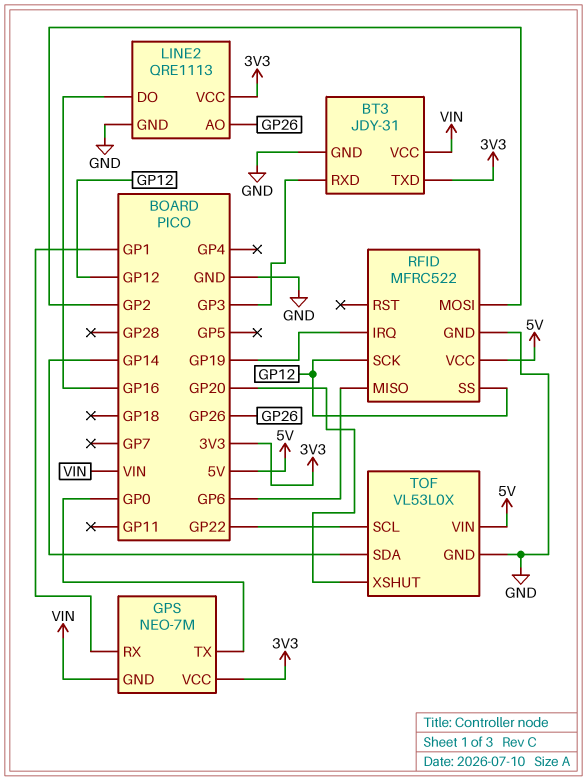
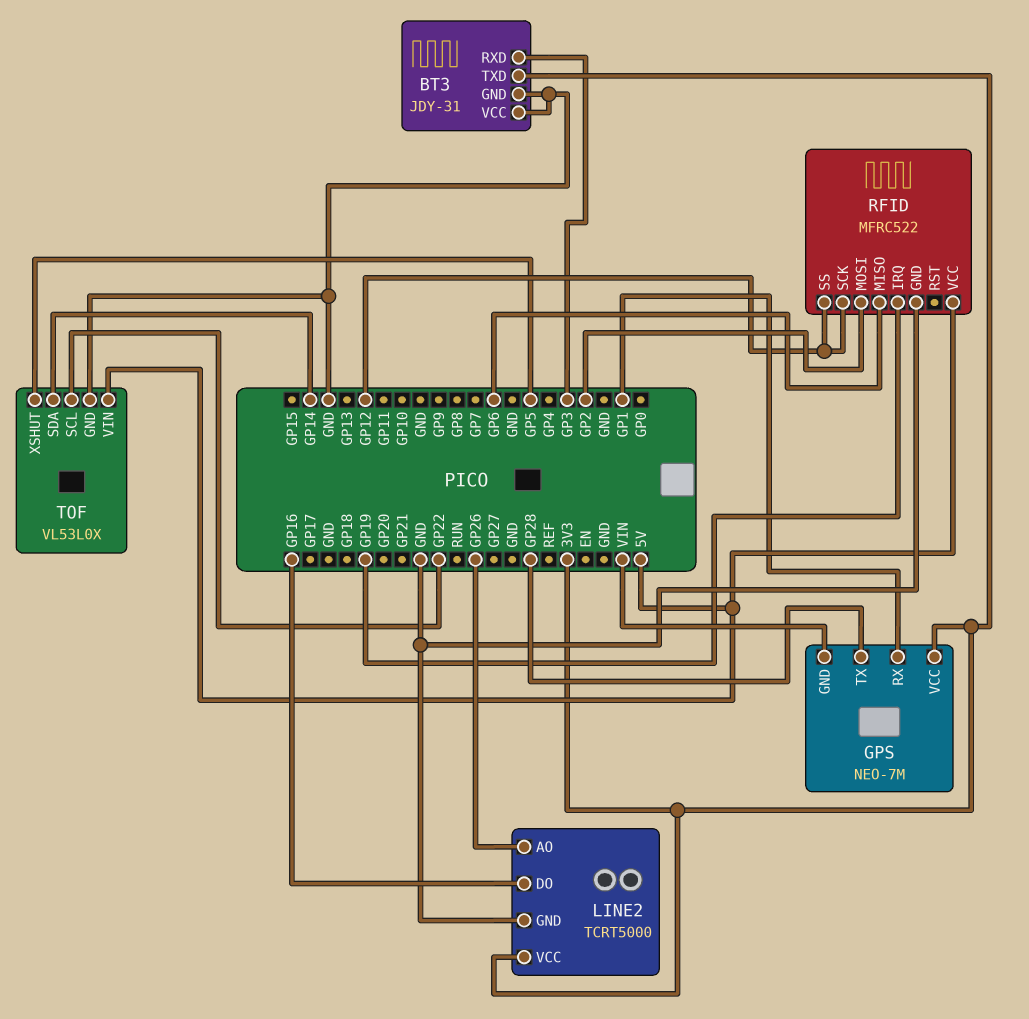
BT3 pin VCC: VIN -> GND
GPS pin TX: GP0 -> GP28
LINE2: QRE1113 -> TCRT5000
TOF pin XSHUT: GP20 -> GP5

